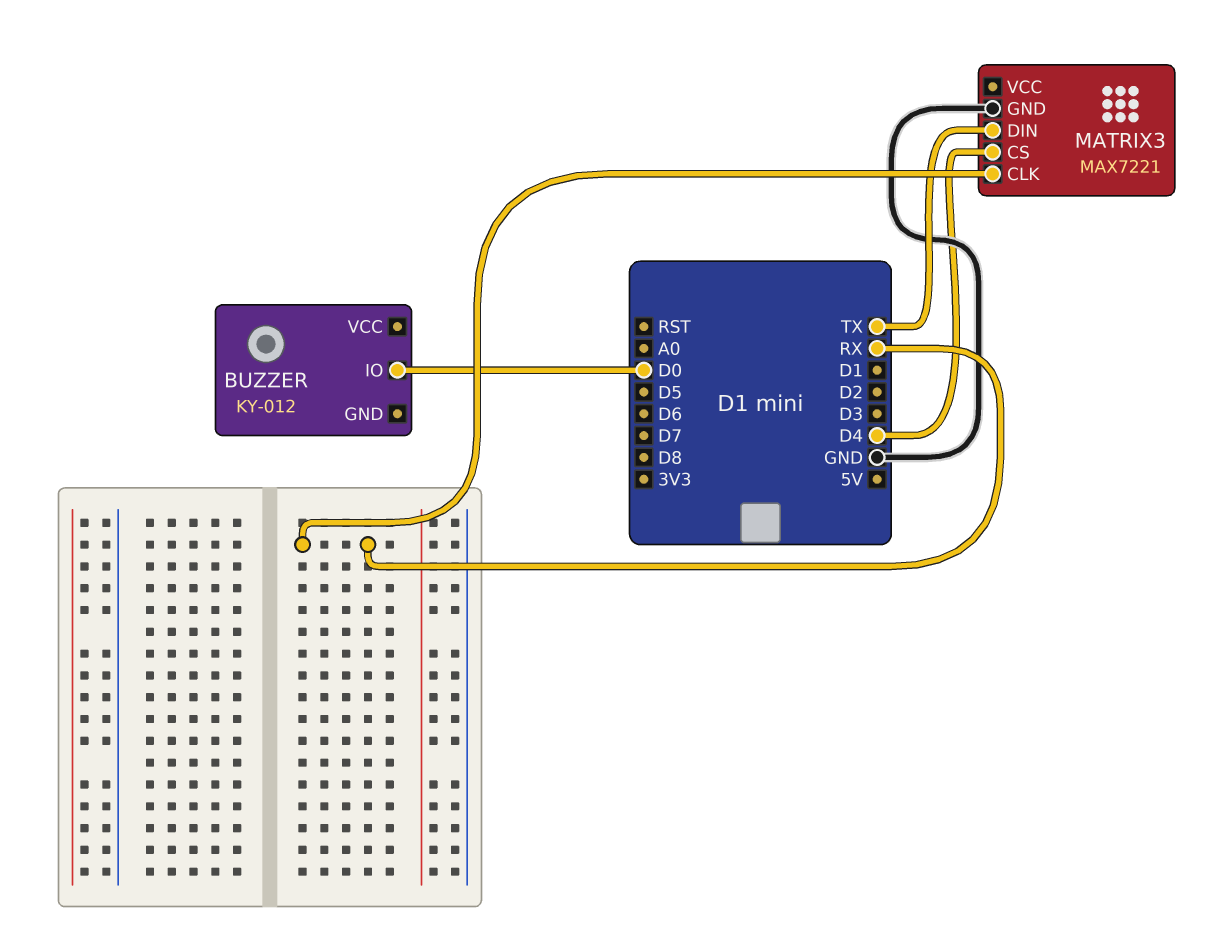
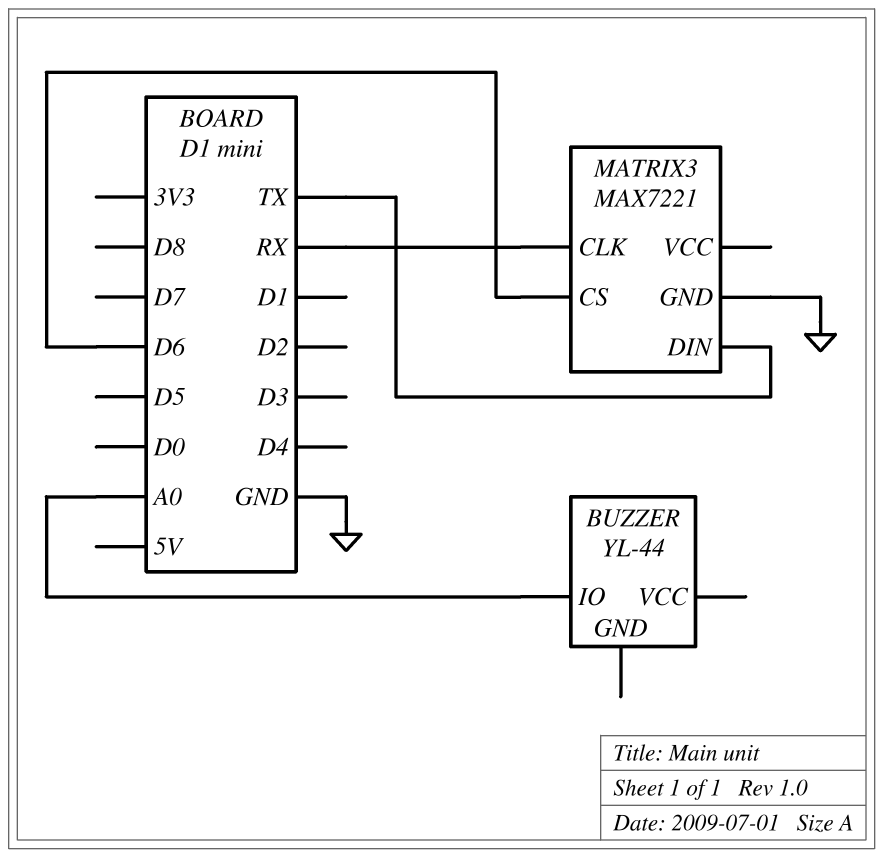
BUZZER: KY-012 -> YL-44
BUZZER pin IO: D0 -> A0
MATRIX3 pin CS: D4 -> D6

